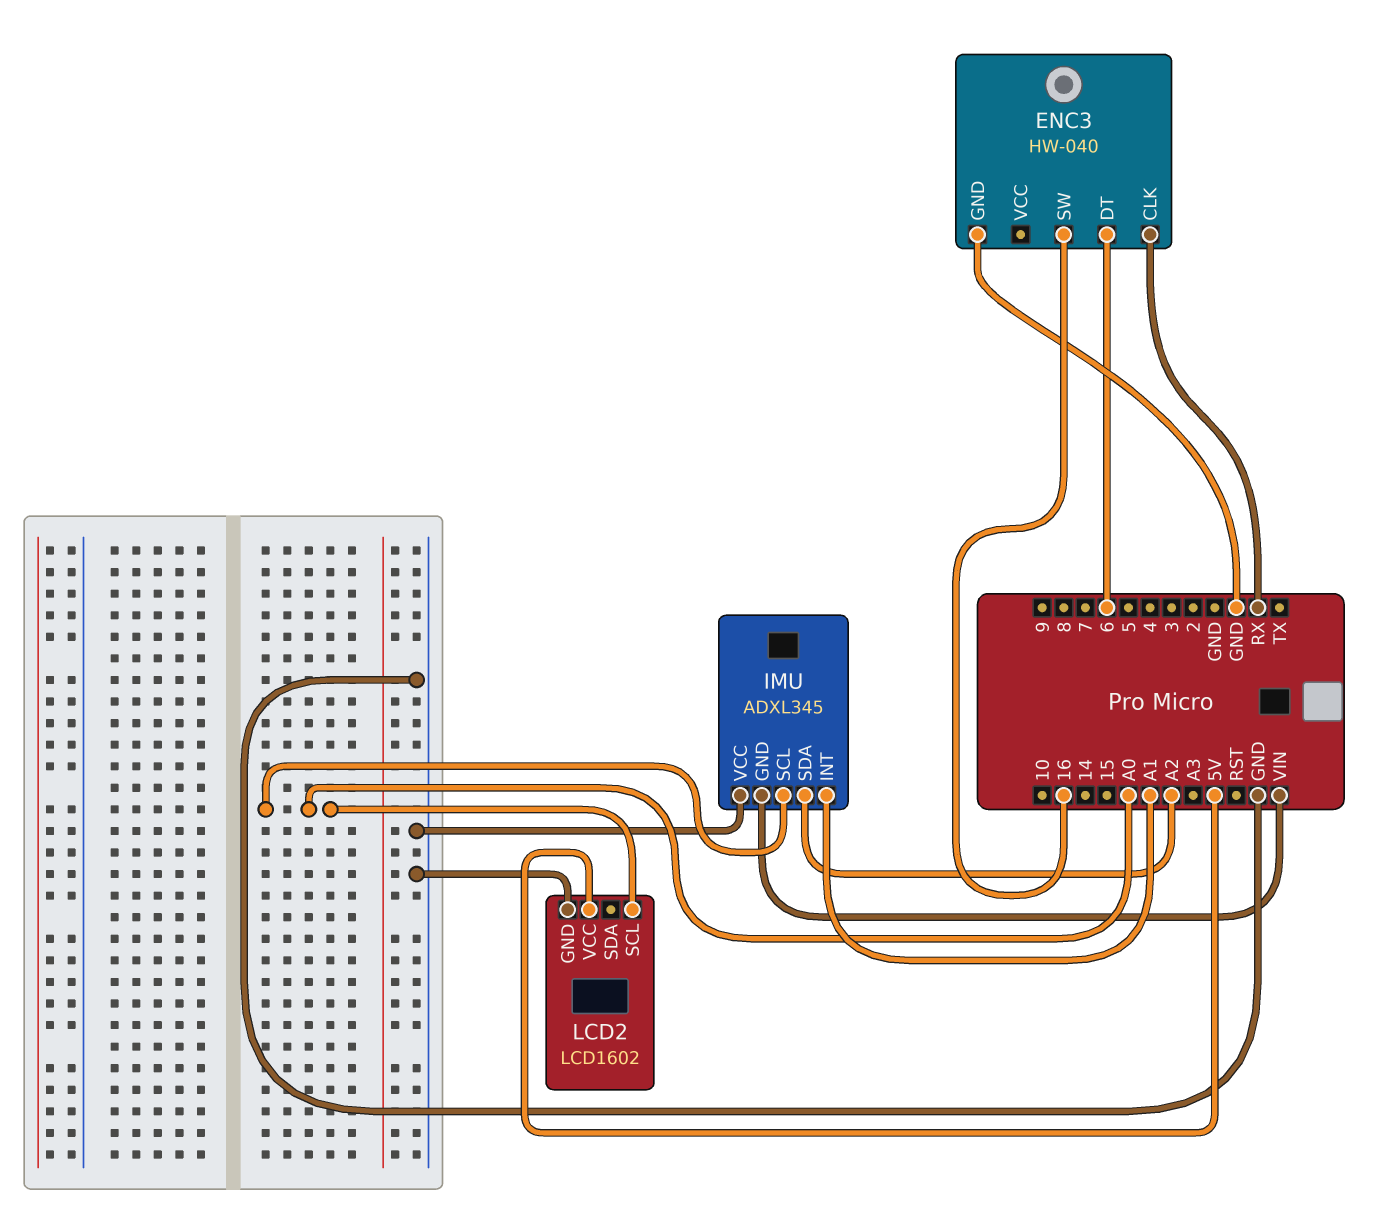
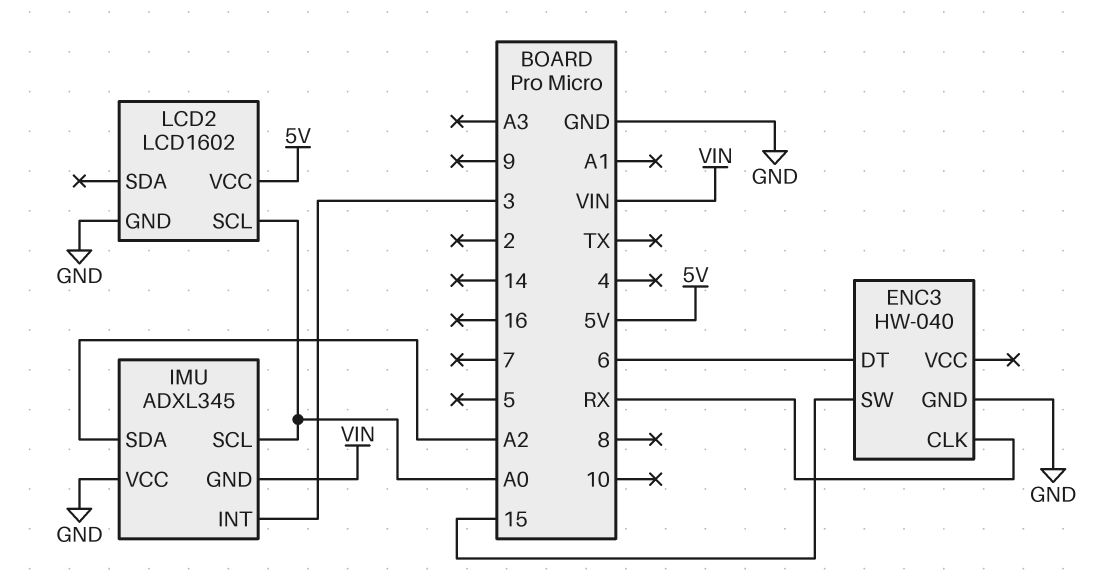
ENC3 pin SW: 16 -> 15
IMU pin INT: A1 -> 3

